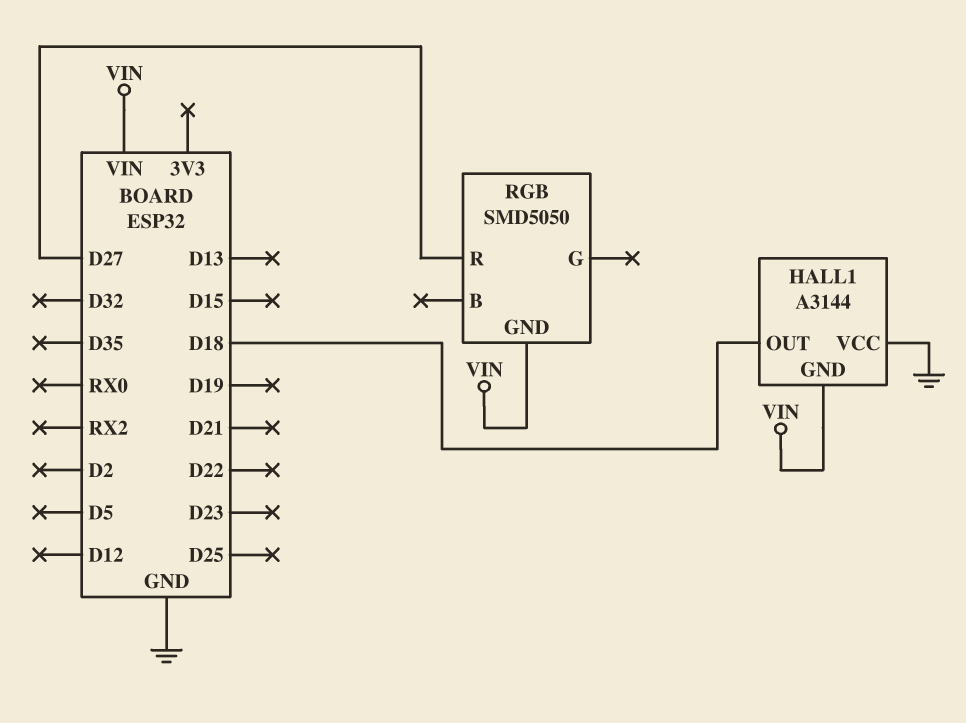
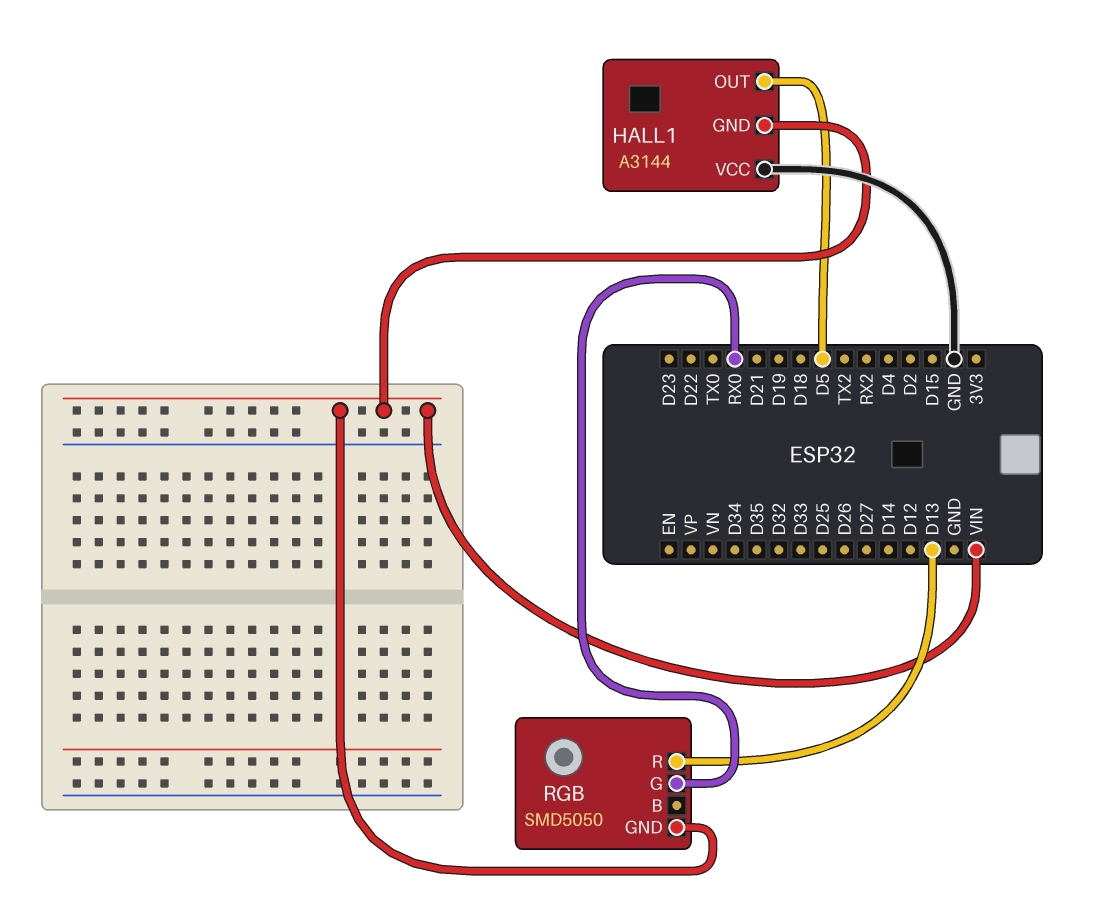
HALL1 pin OUT: D18 -> D5
RGB pin G: none -> RX0
RGB pin R: D27 -> D13

